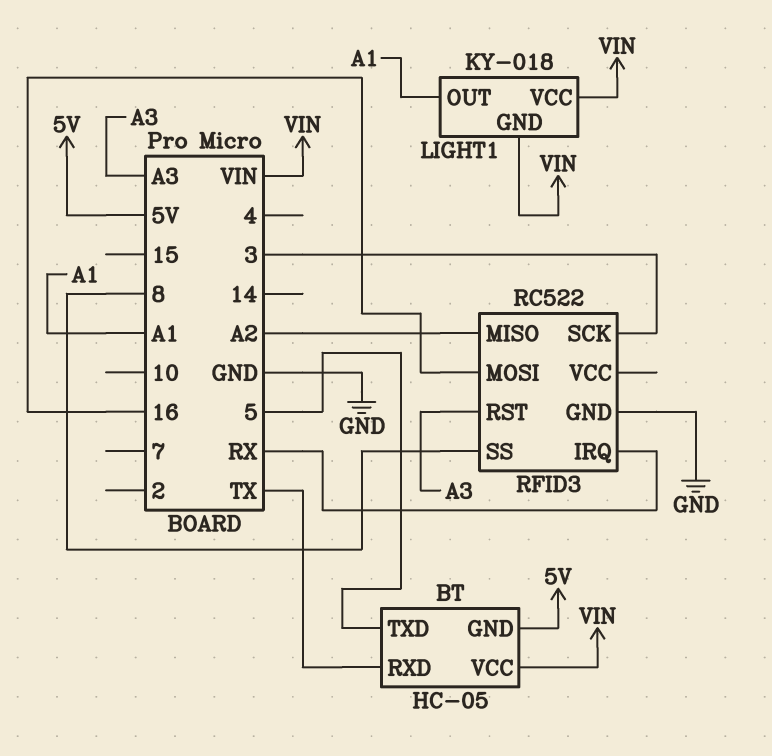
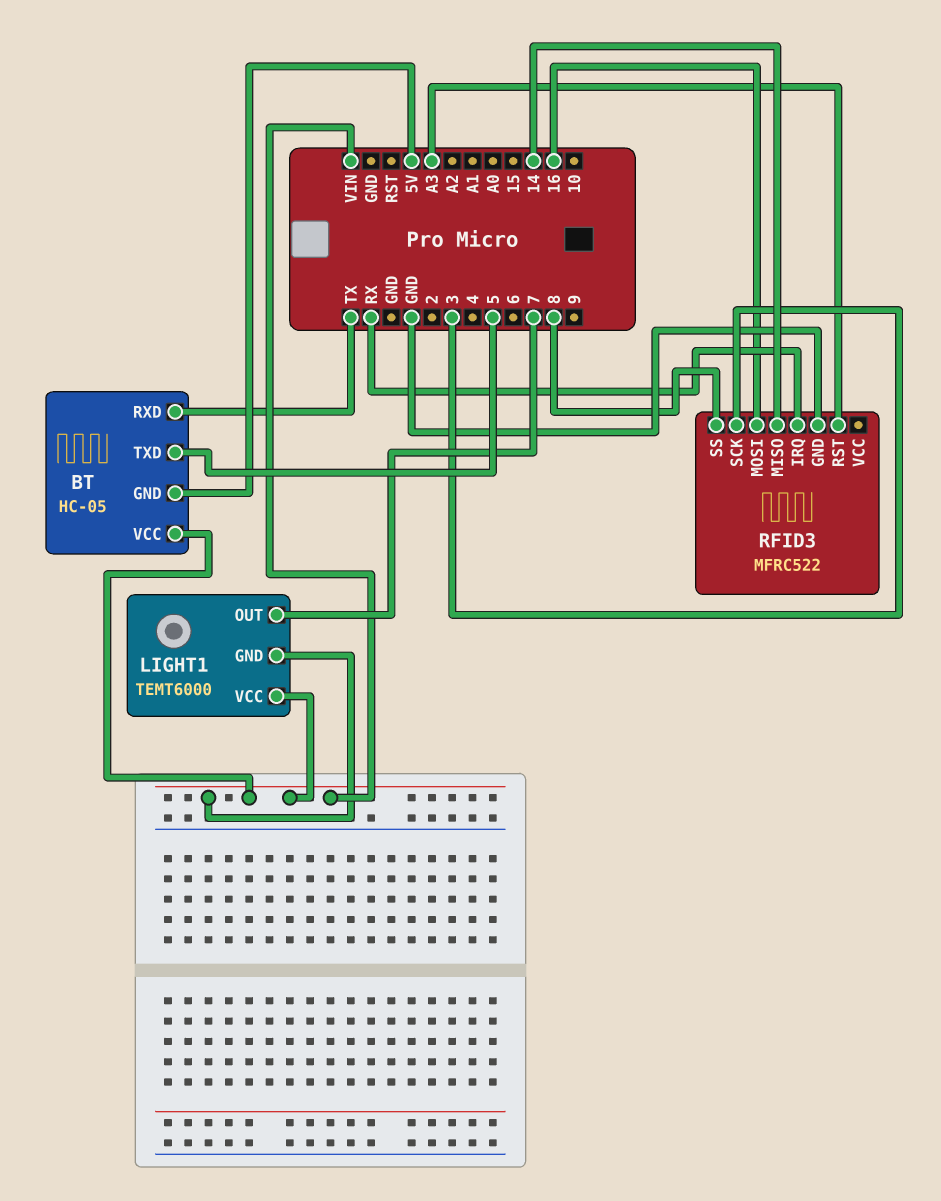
LIGHT1: KY-018 -> TEMT6000
LIGHT1 pin OUT: A1 -> 7
RFID3: RC522 -> MFRC522
RFID3 pin MISO: A2 -> 14

